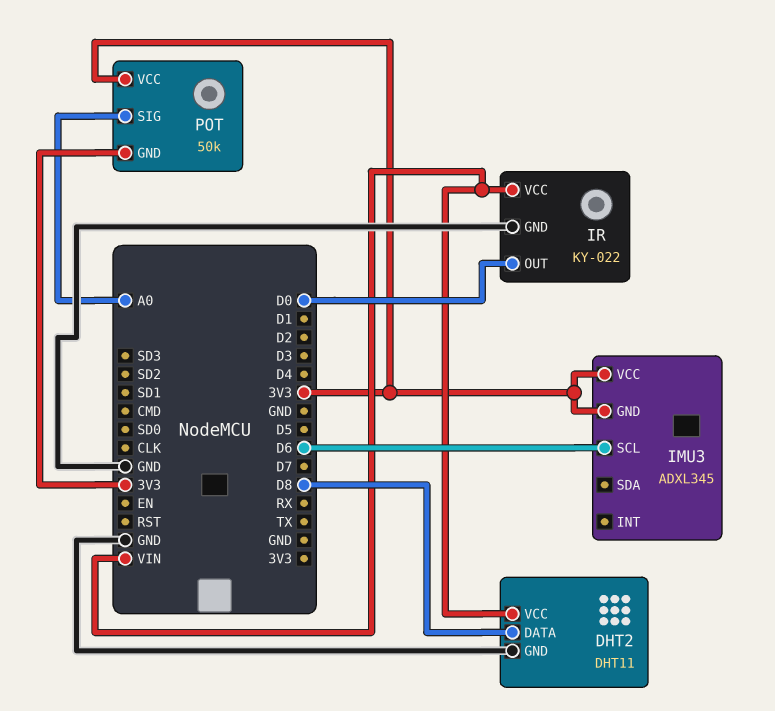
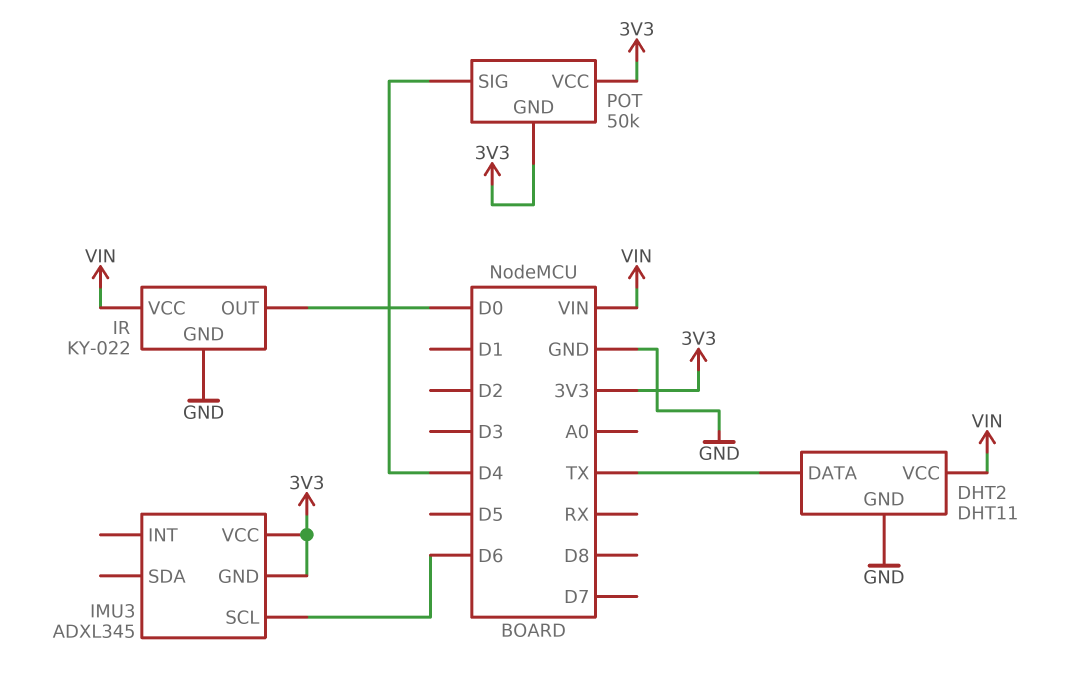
DHT2 pin DATA: D8 -> TX
POT pin SIG: A0 -> D4

